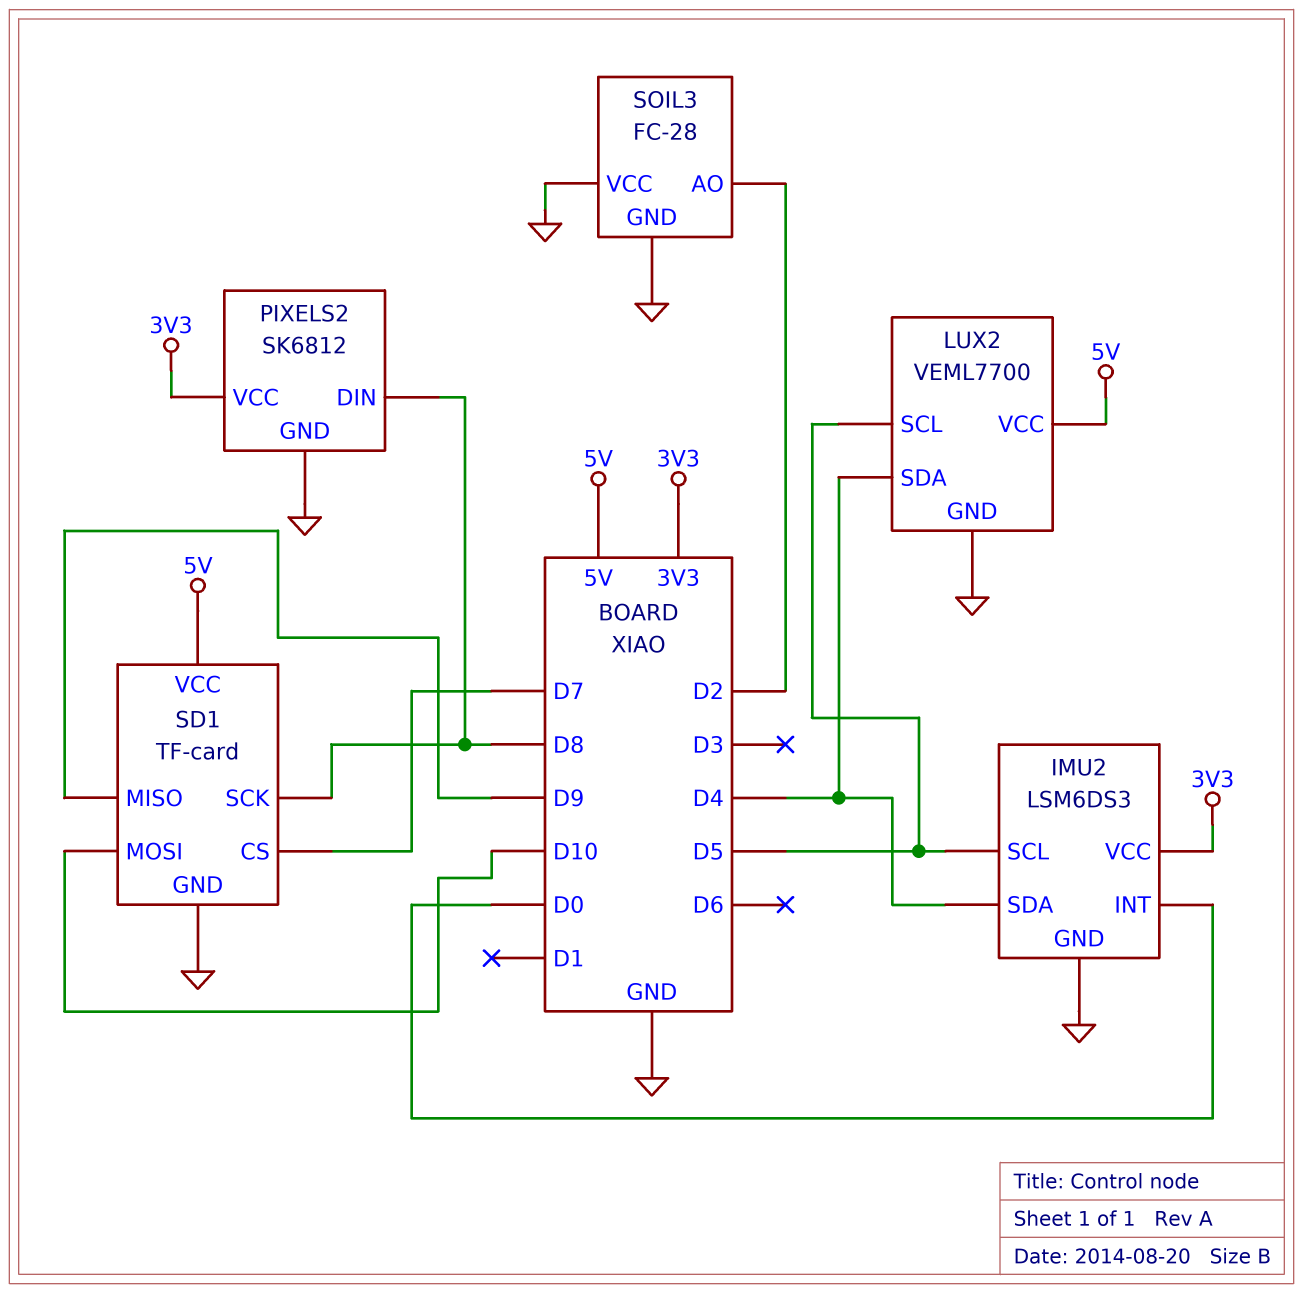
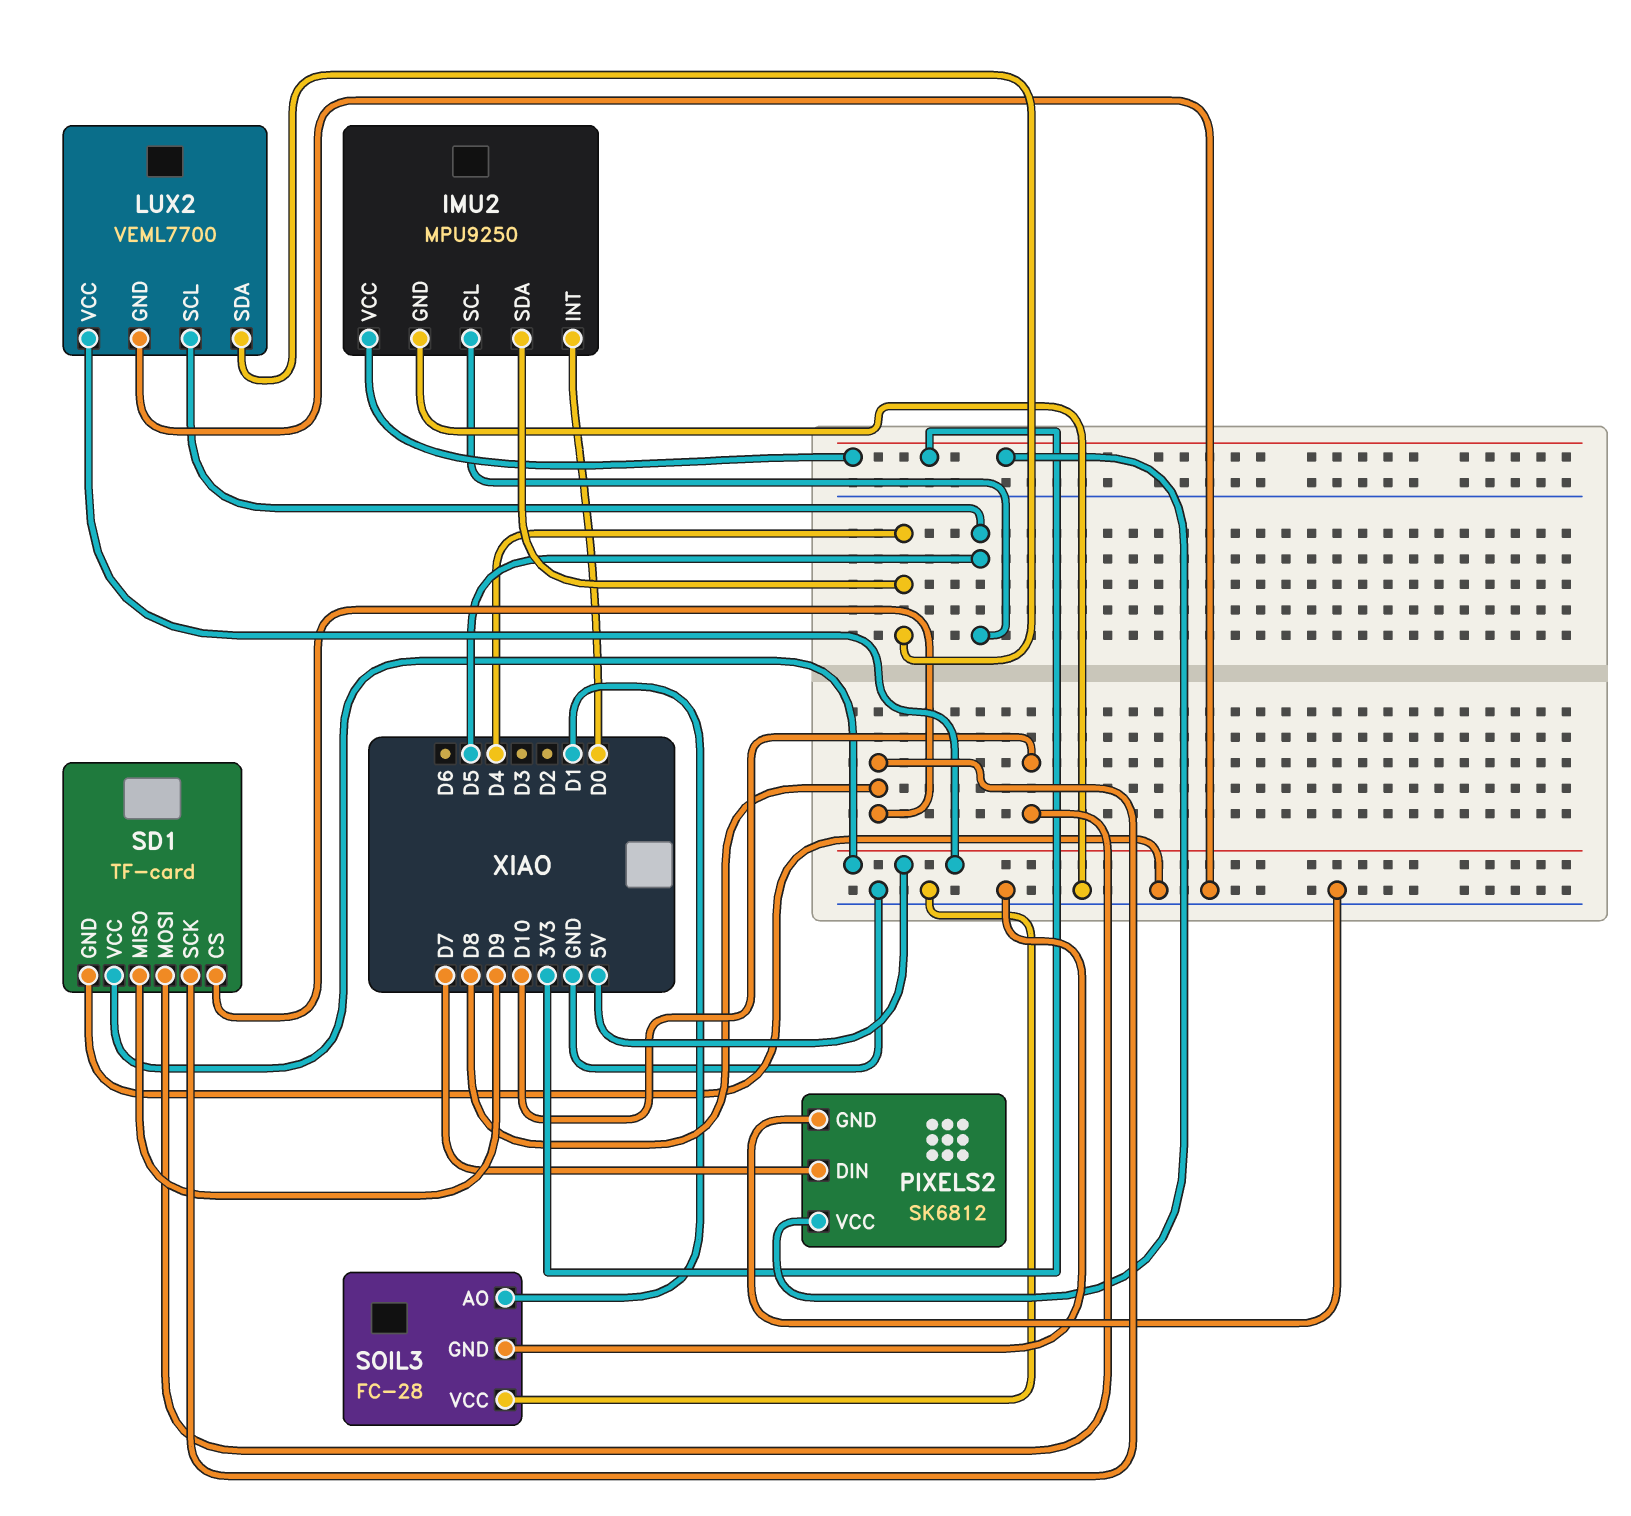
IMU2: LSM6DS3 -> MPU9250
PIXELS2 pin DIN: D8 -> D7
SD1 pin CS: D7 -> D8
SOIL3 pin AO: D2 -> D1

